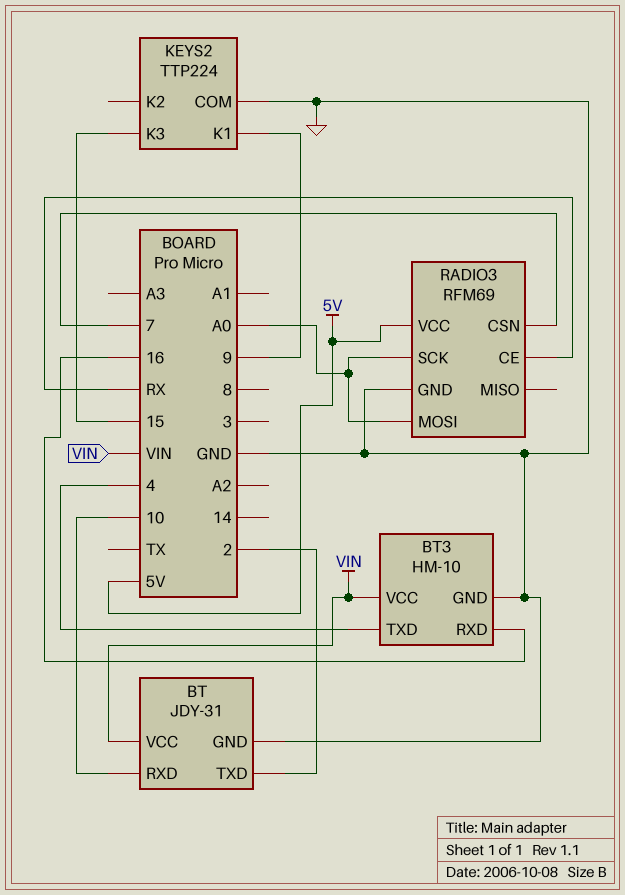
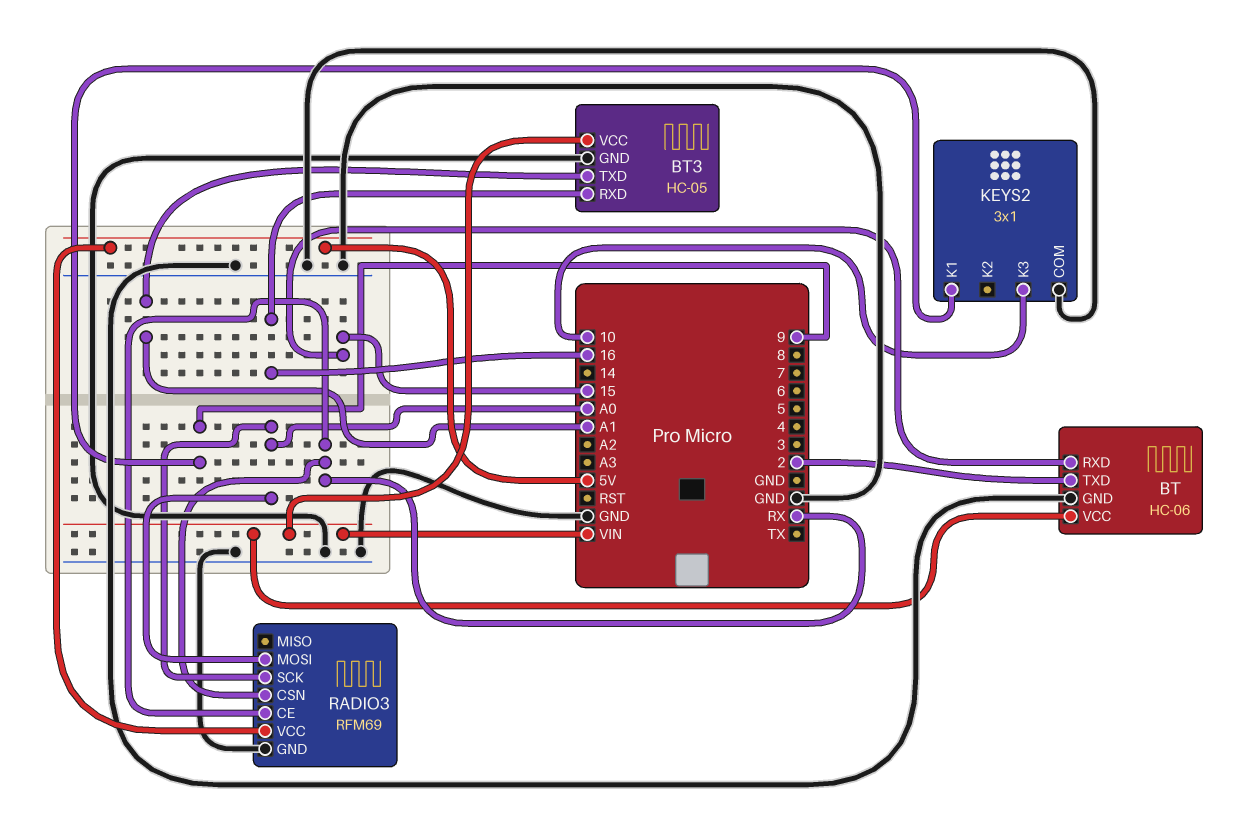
BT: JDY-31 -> HC-06
BT pin RXD: 10 -> 15
BT3: HM-10 -> HC-05
BT3 pin TXD: 4 -> A1
KEYS2: TTP224 -> 3x1
KEYS2 pin K3: 15 -> 10
RADIO3 pin CSN: 7 -> RX

